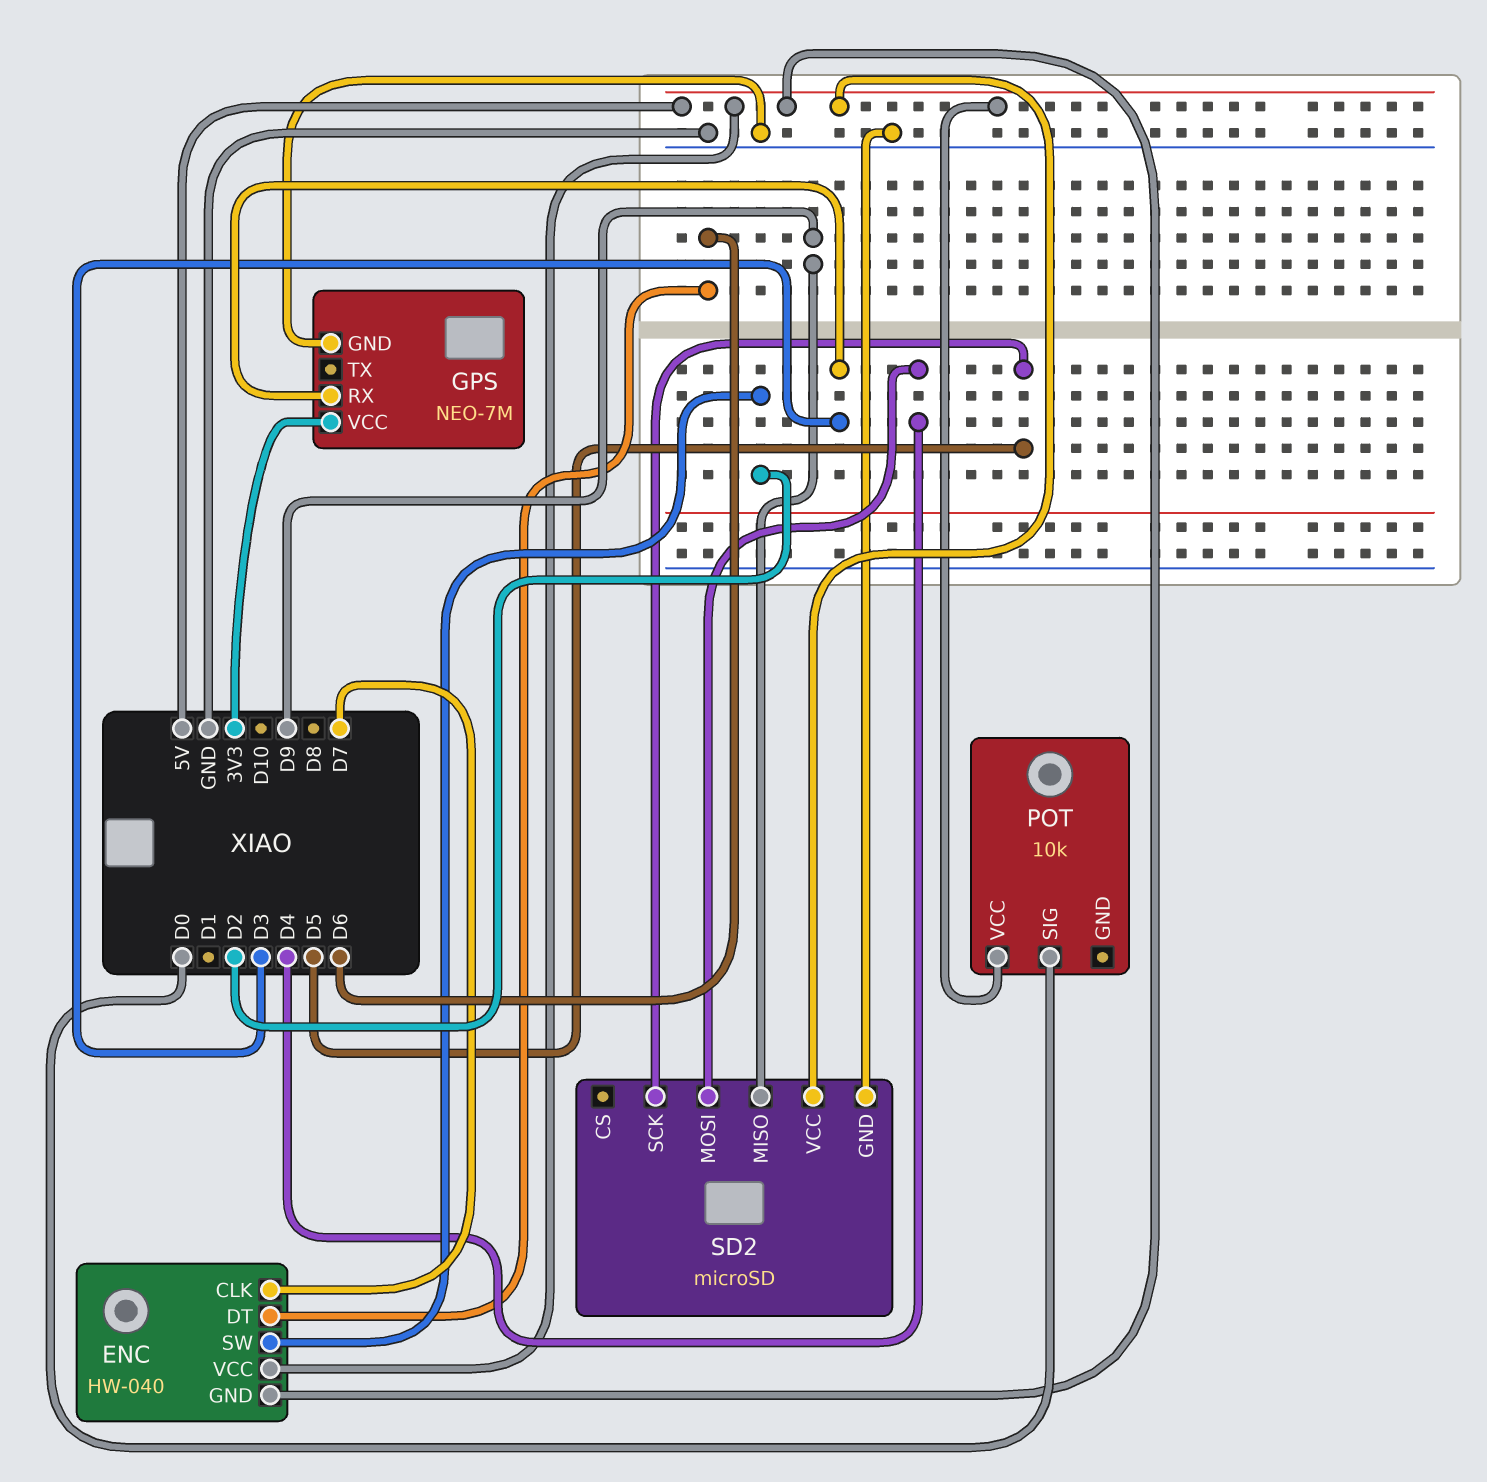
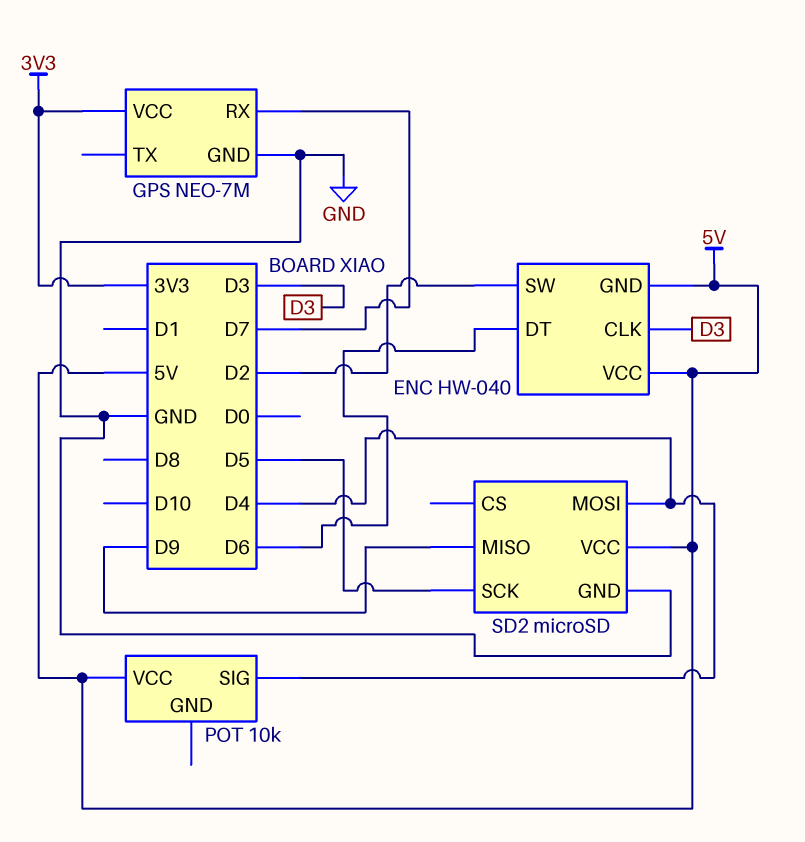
ENC pin CLK: D7 -> D3
GPS pin RX: D3 -> D7
POT pin SIG: D0 -> D4

